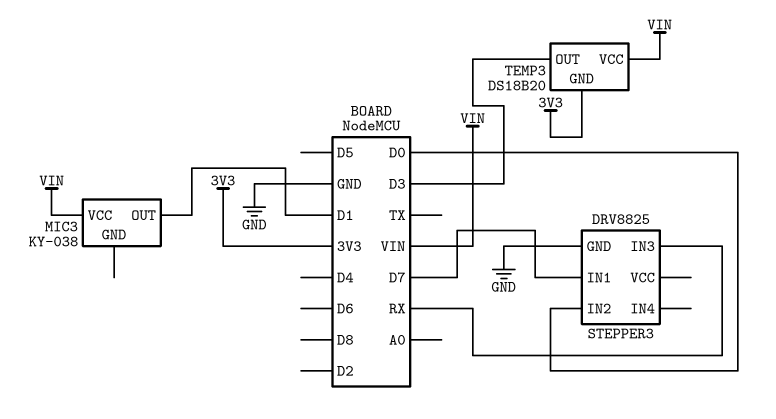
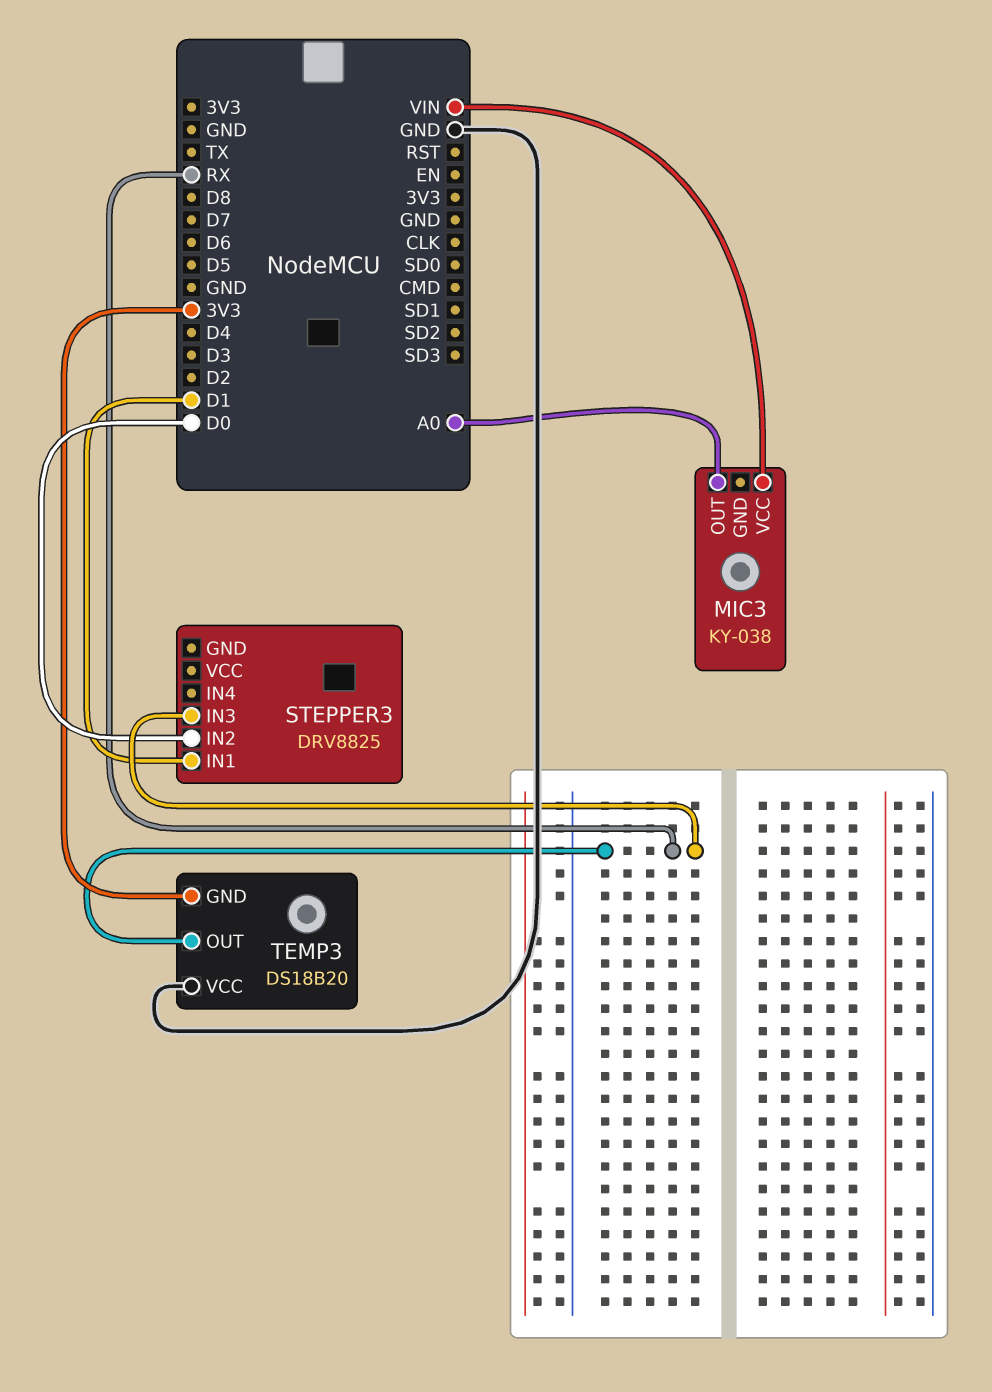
MIC3 pin OUT: D1 -> A0
STEPPER3 pin GND: GND -> none
STEPPER3 pin IN1: D7 -> D1
TEMP3 pin OUT: D3 -> RX
TEMP3 pin VCC: VIN -> GND

